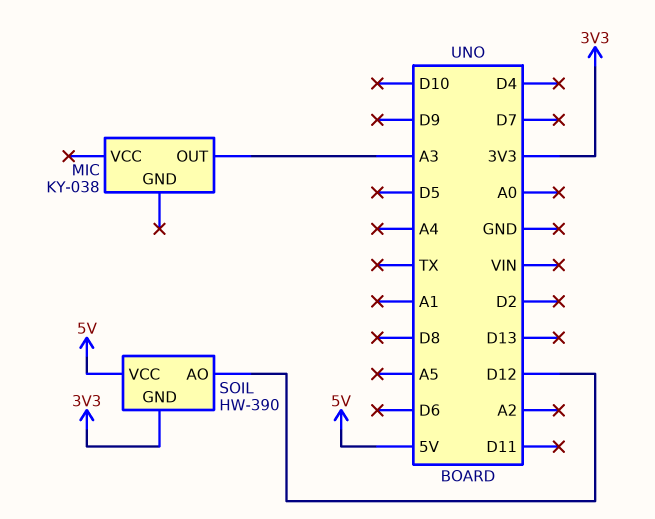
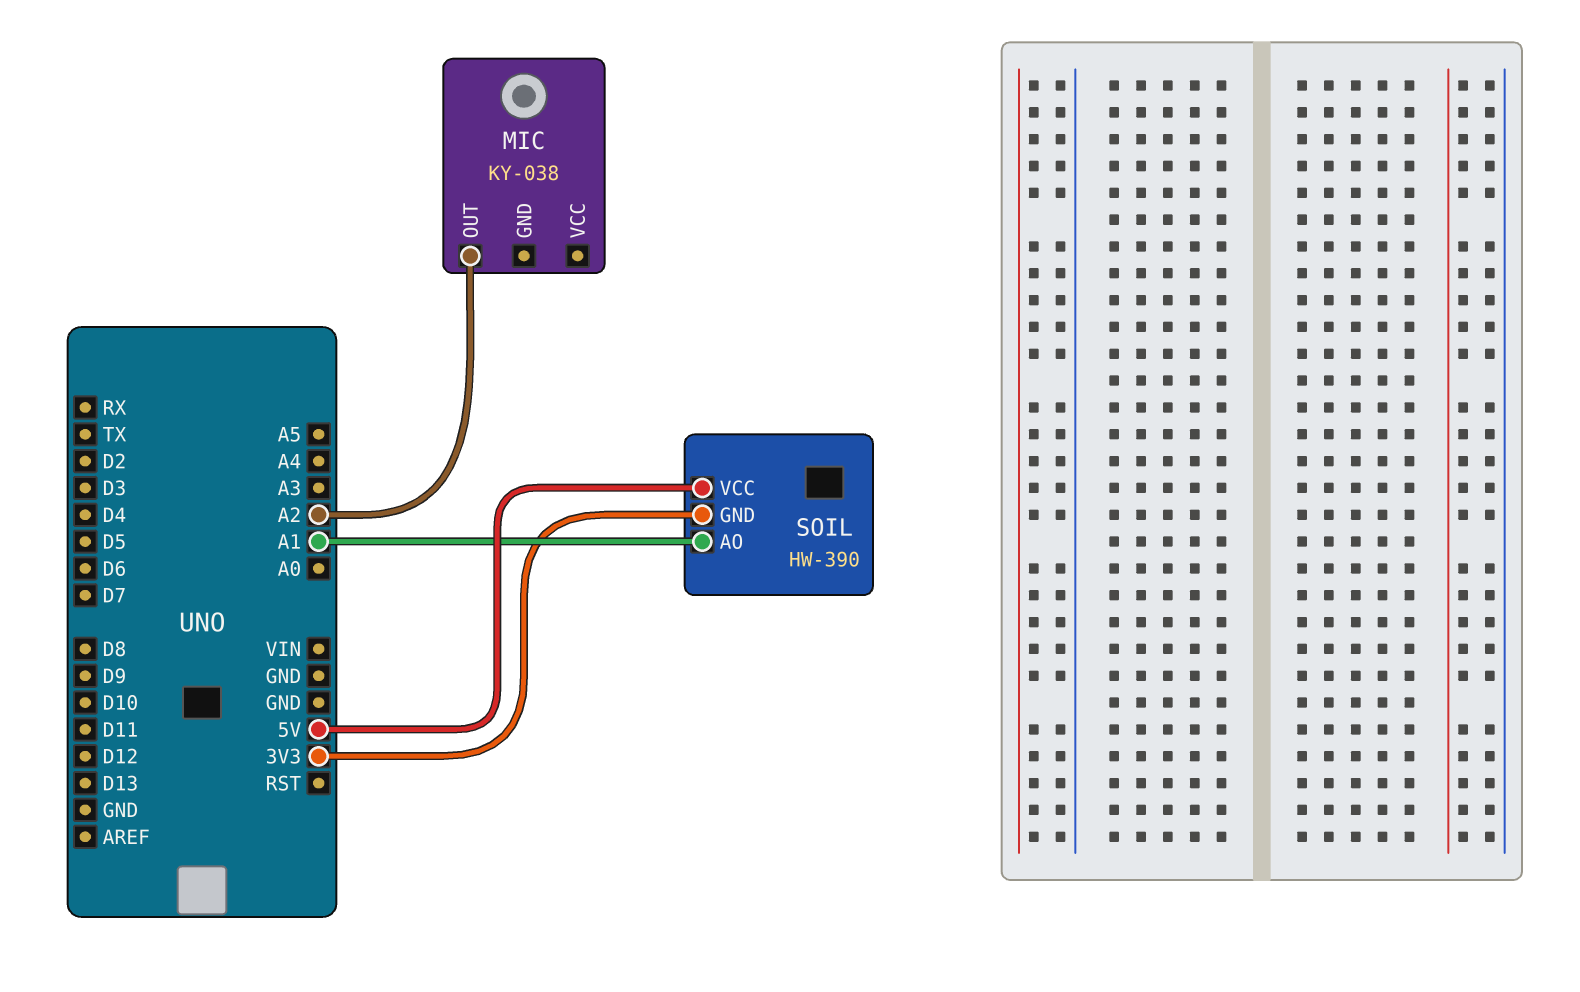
MIC pin OUT: A3 -> A2
SOIL pin AO: D12 -> A1

